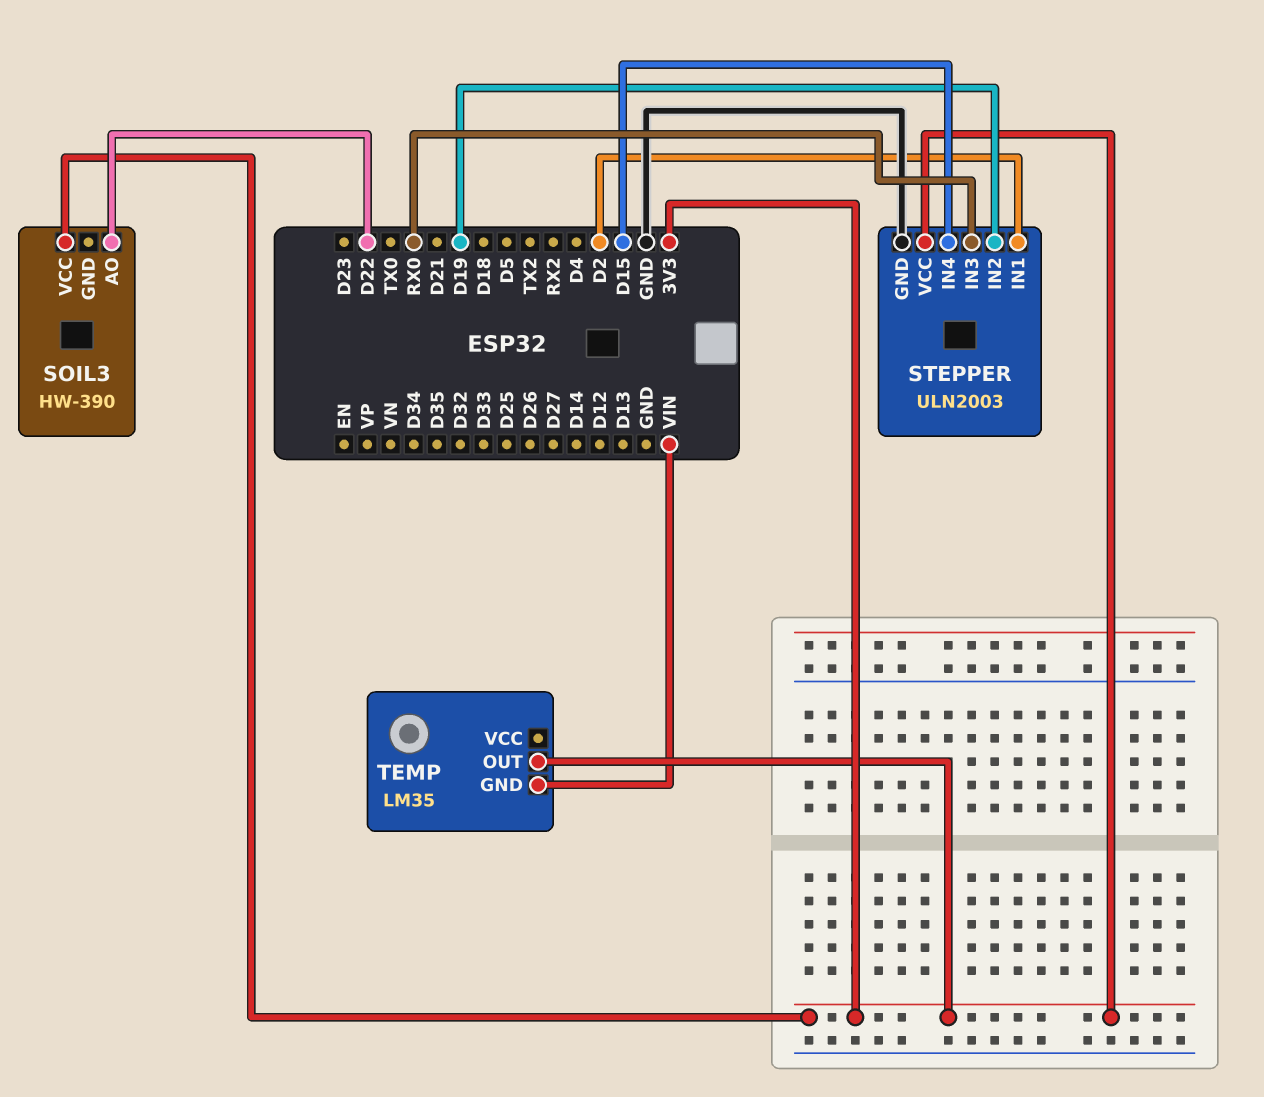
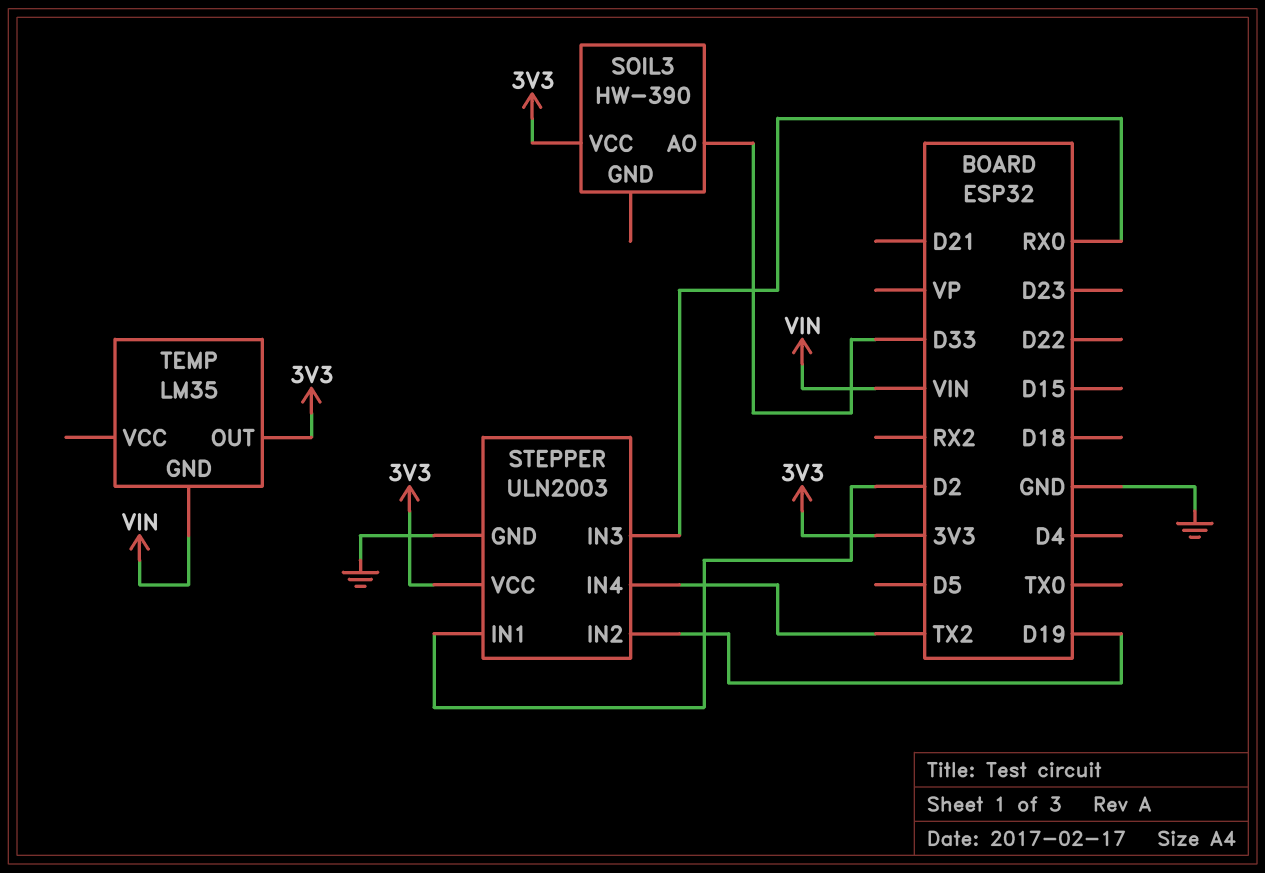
SOIL3 pin AO: D22 -> D33
STEPPER pin IN4: D15 -> TX2

